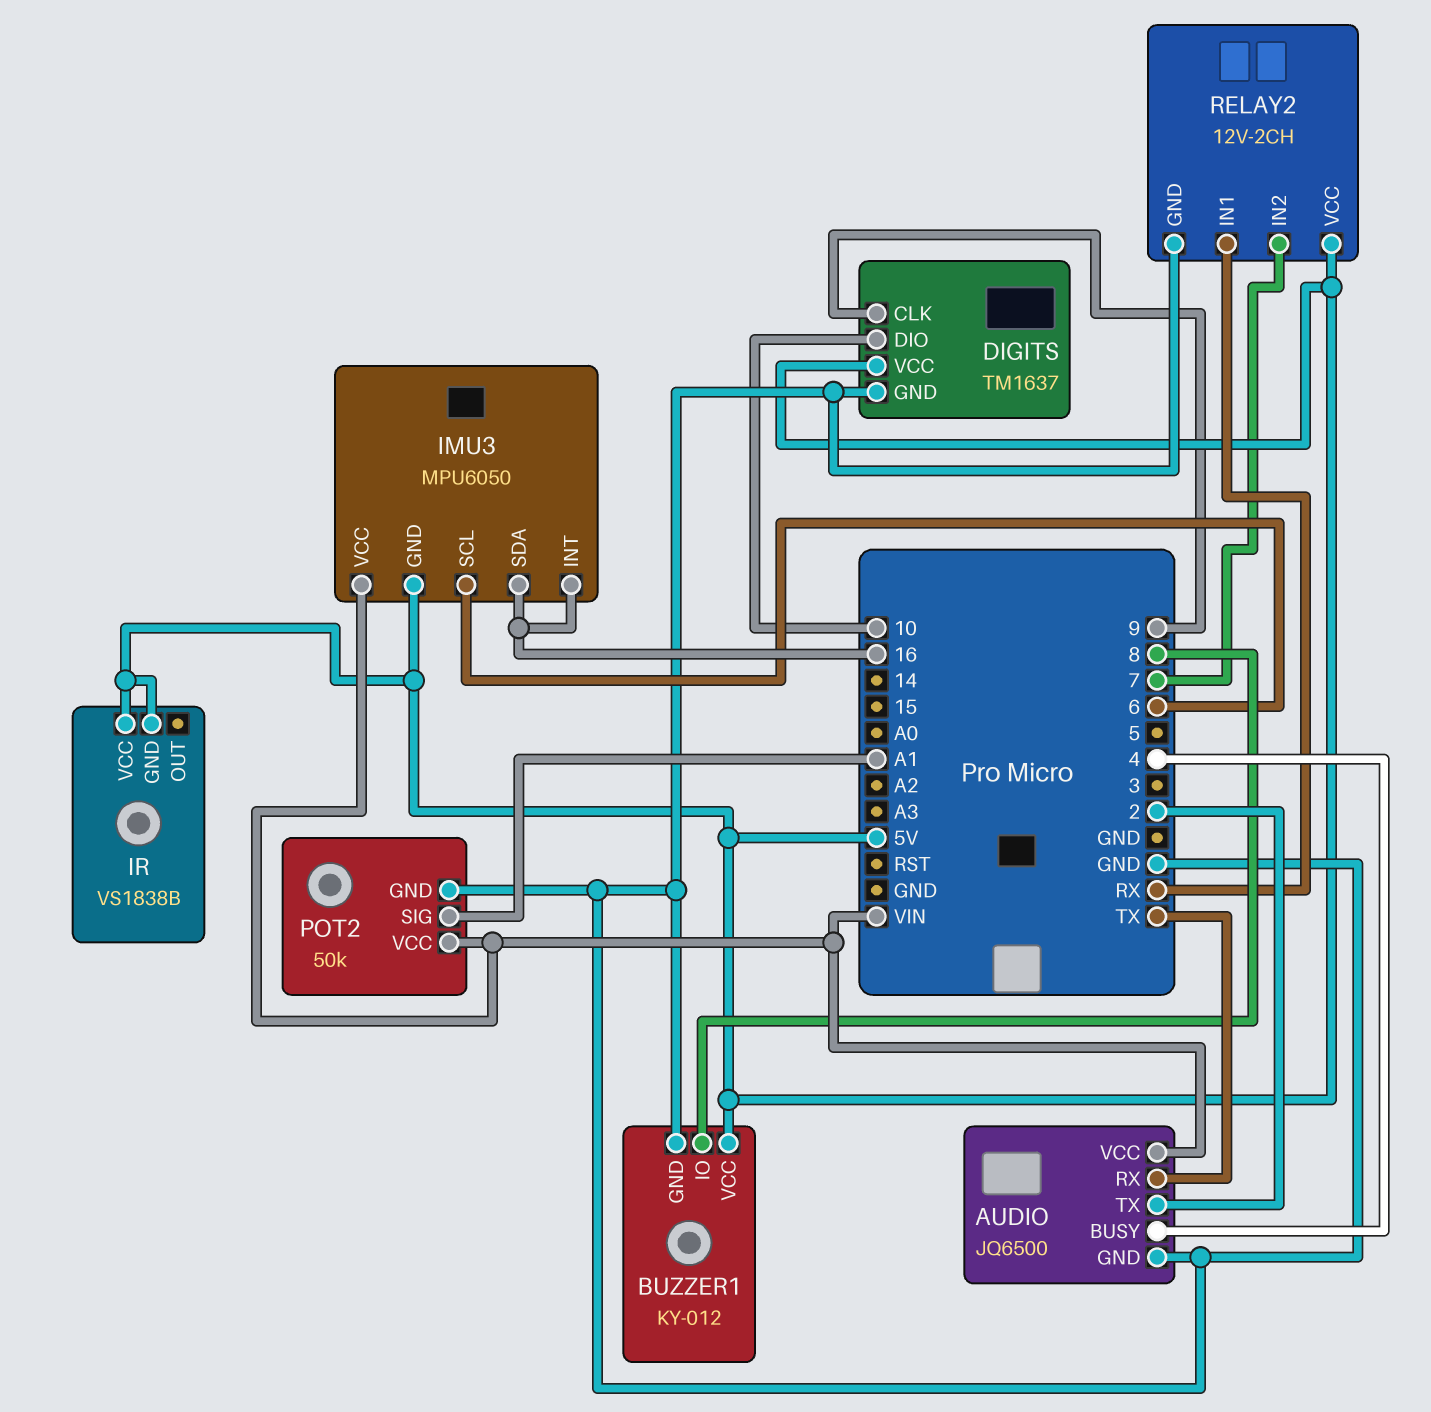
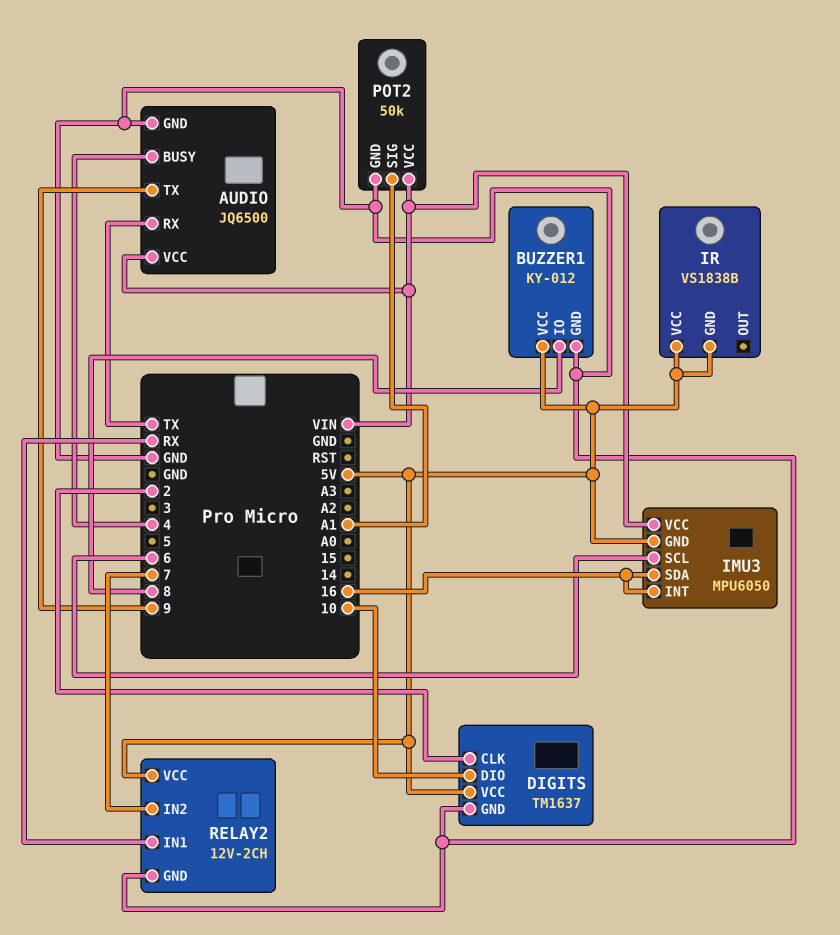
AUDIO pin TX: 2 -> 9
DIGITS pin CLK: 9 -> 2

